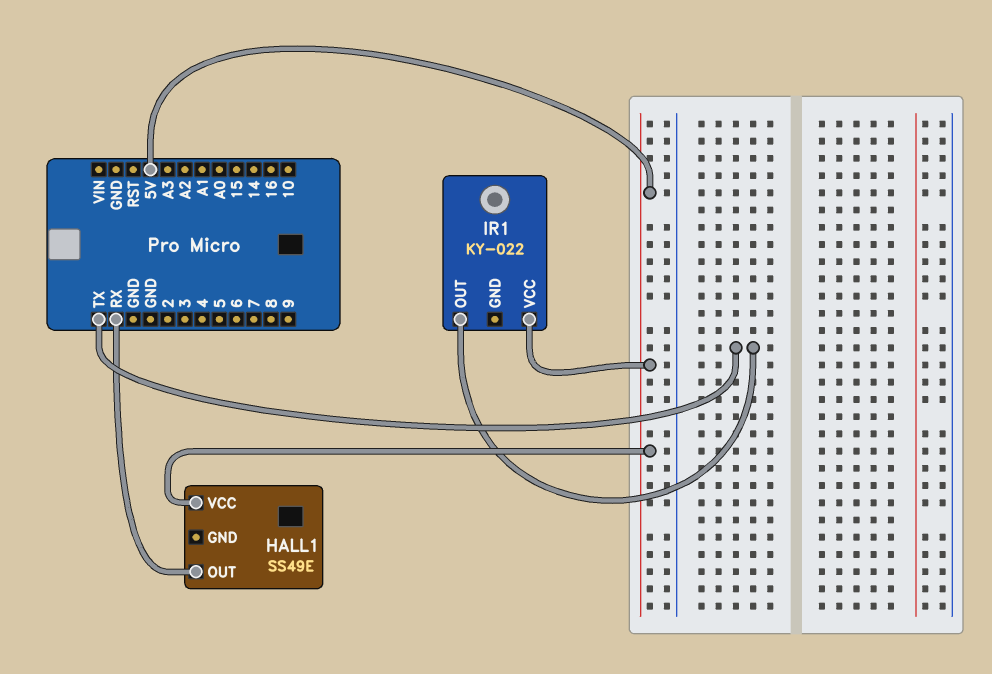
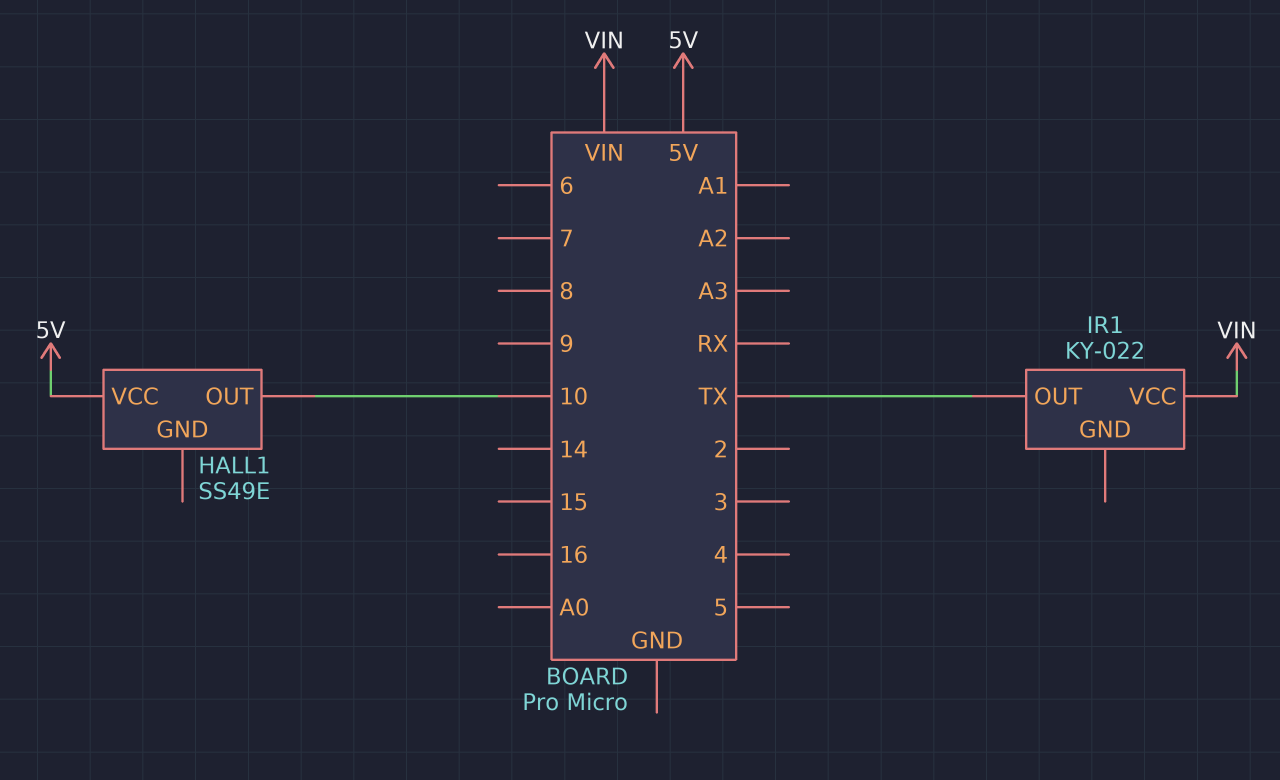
HALL1 pin OUT: RX -> 10
IR1 pin VCC: 5V -> VIN

